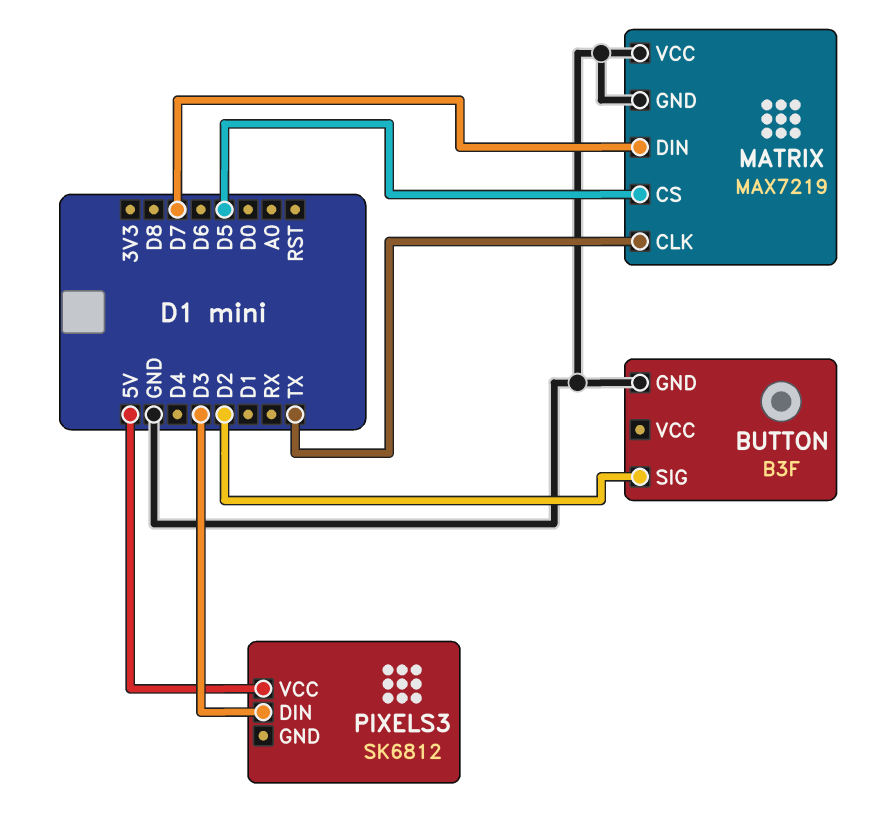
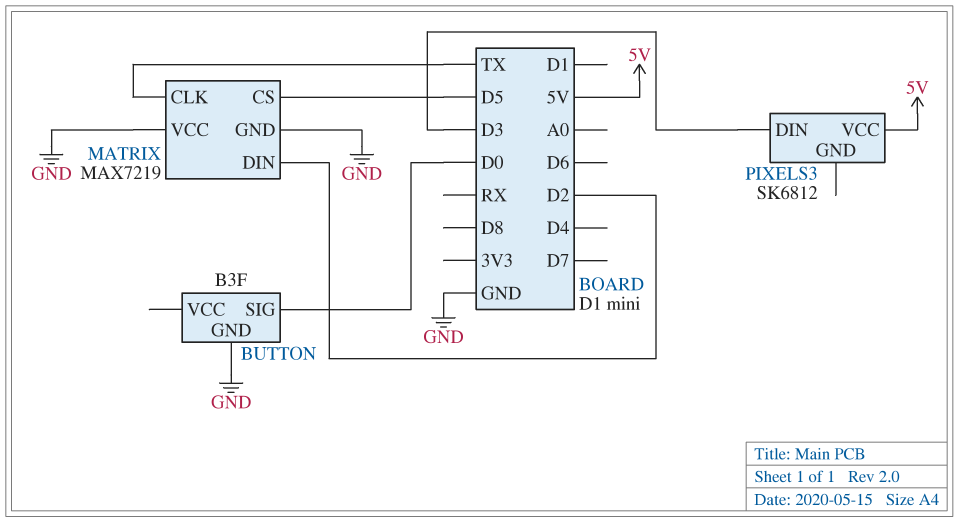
BUTTON pin SIG: D2 -> D0
MATRIX pin DIN: D7 -> D2

